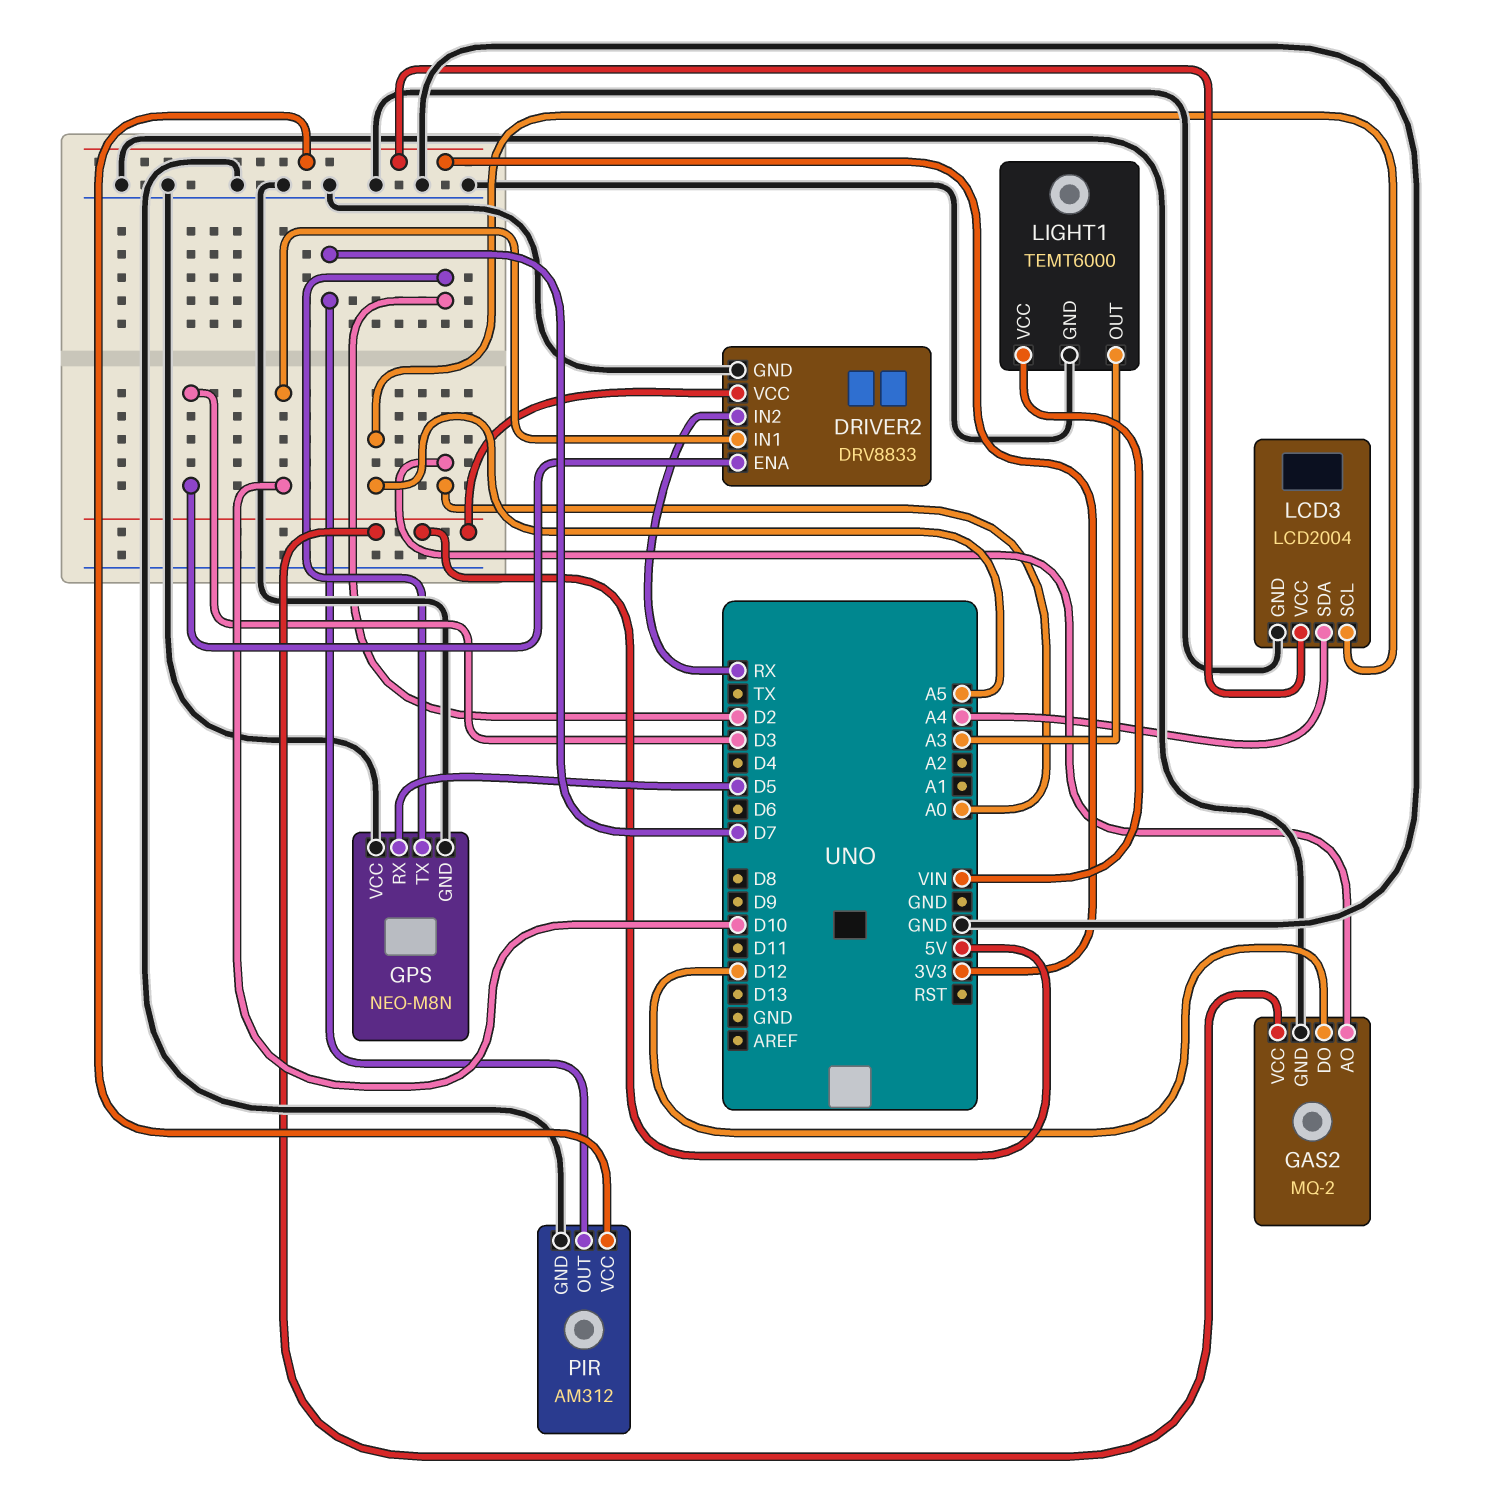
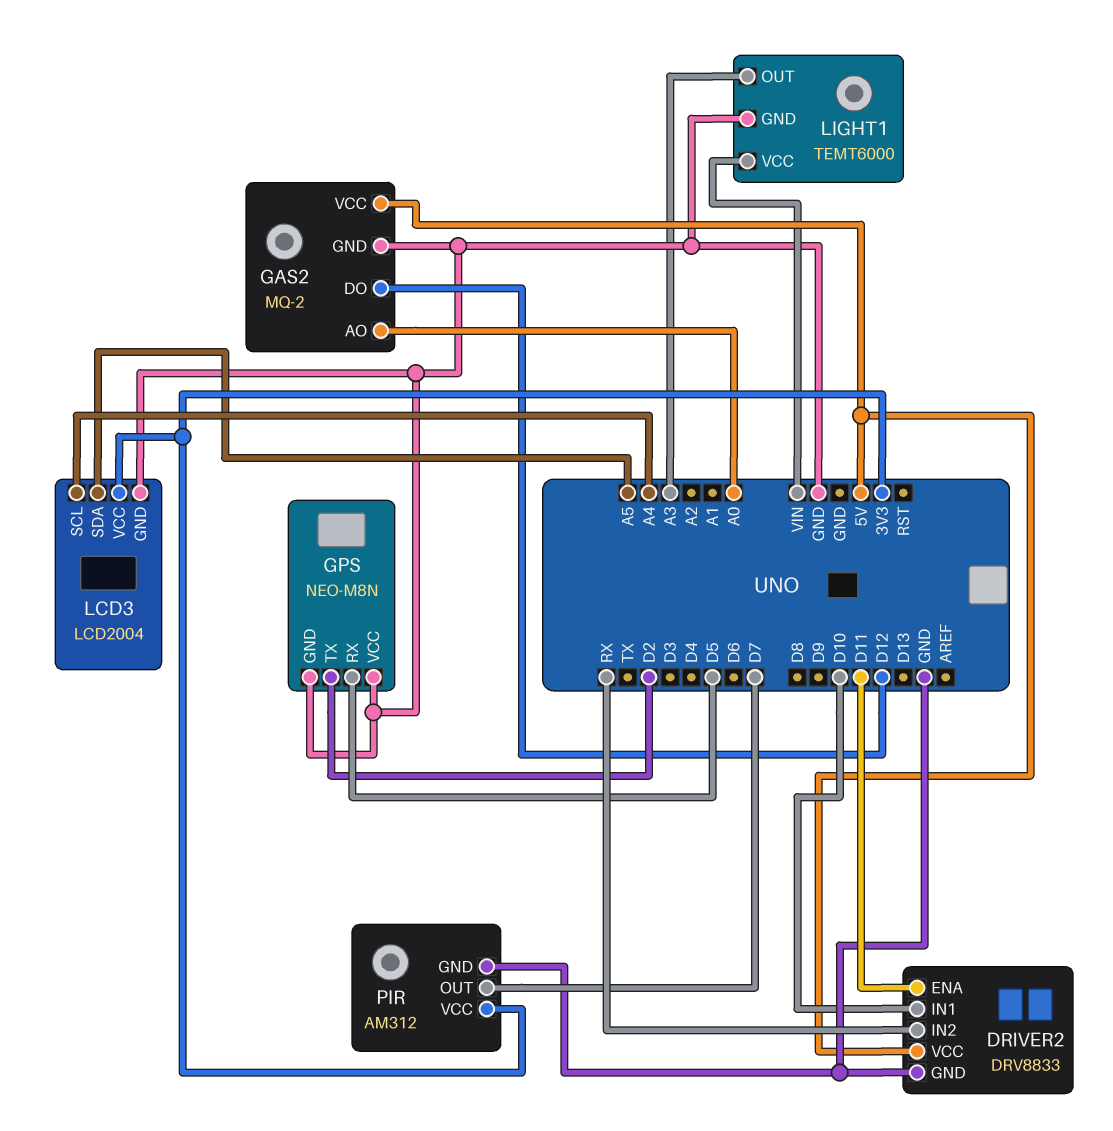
DRIVER2 pin ENA: D3 -> D11
LCD3 pin SCL: A5 -> A4
LCD3 pin SDA: A4 -> A5

